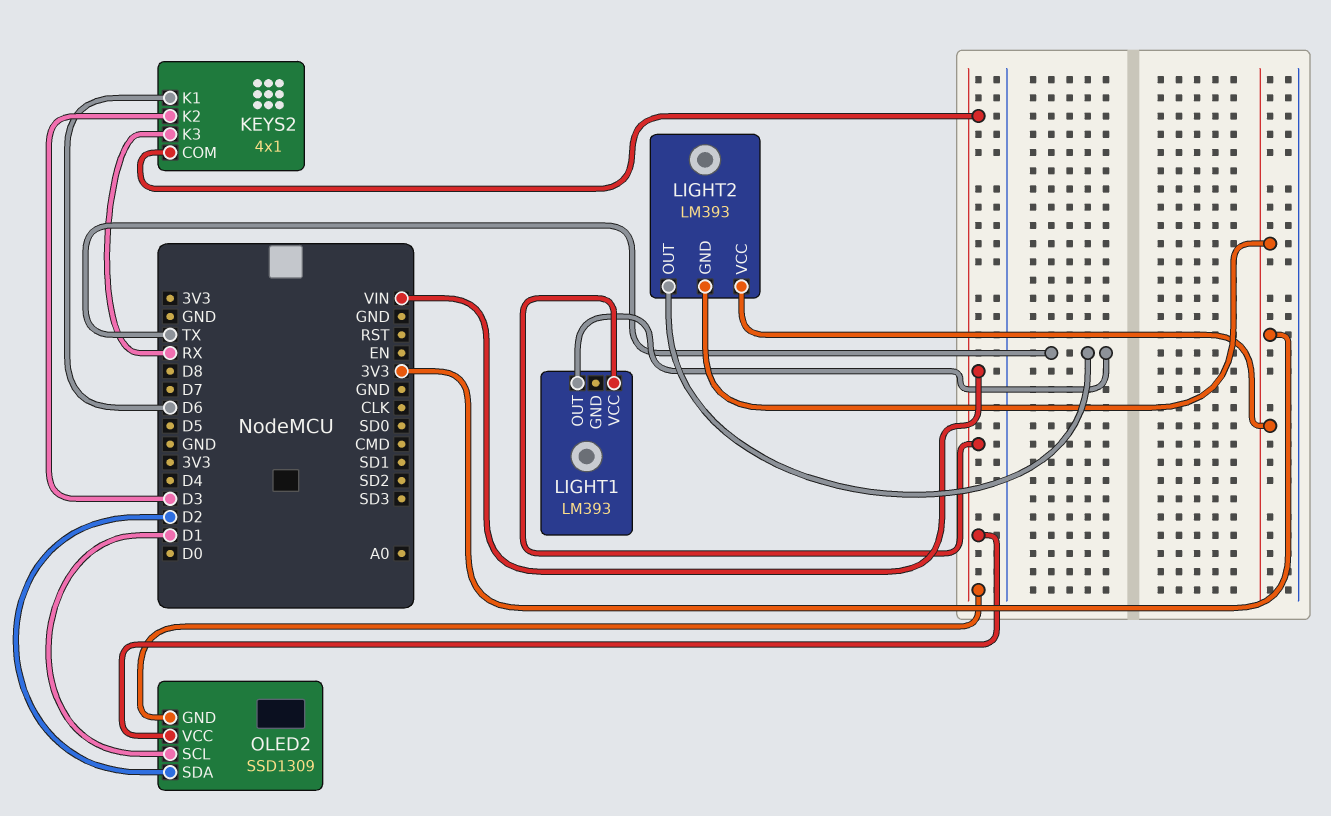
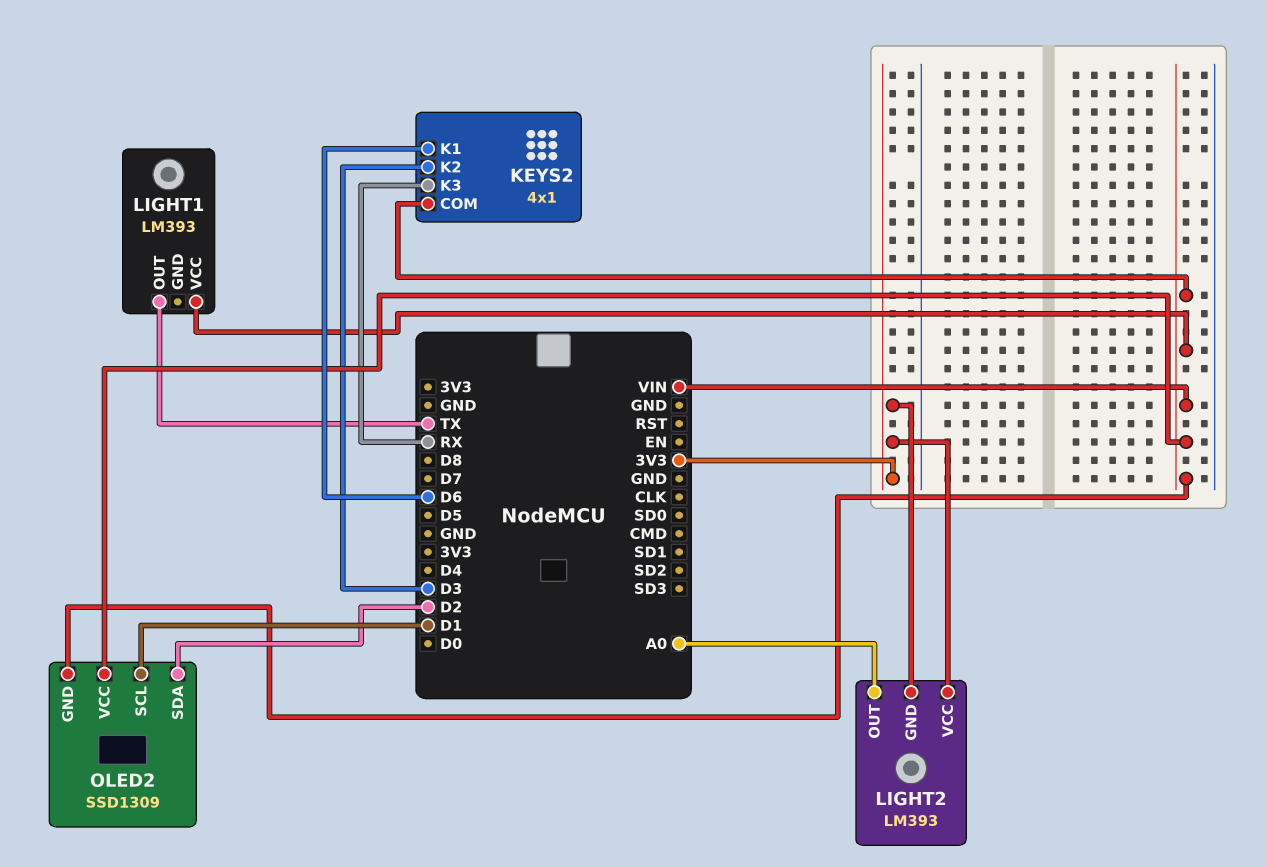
LIGHT2 pin OUT: TX -> A0

